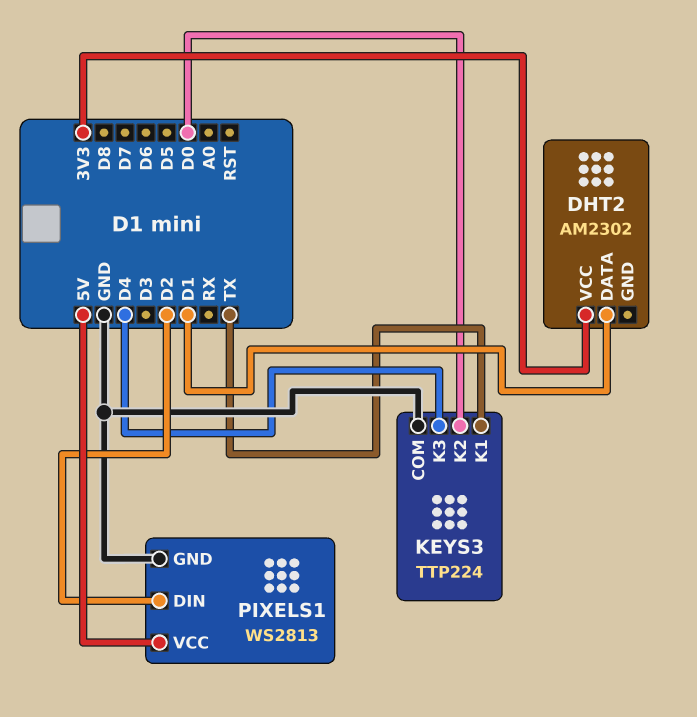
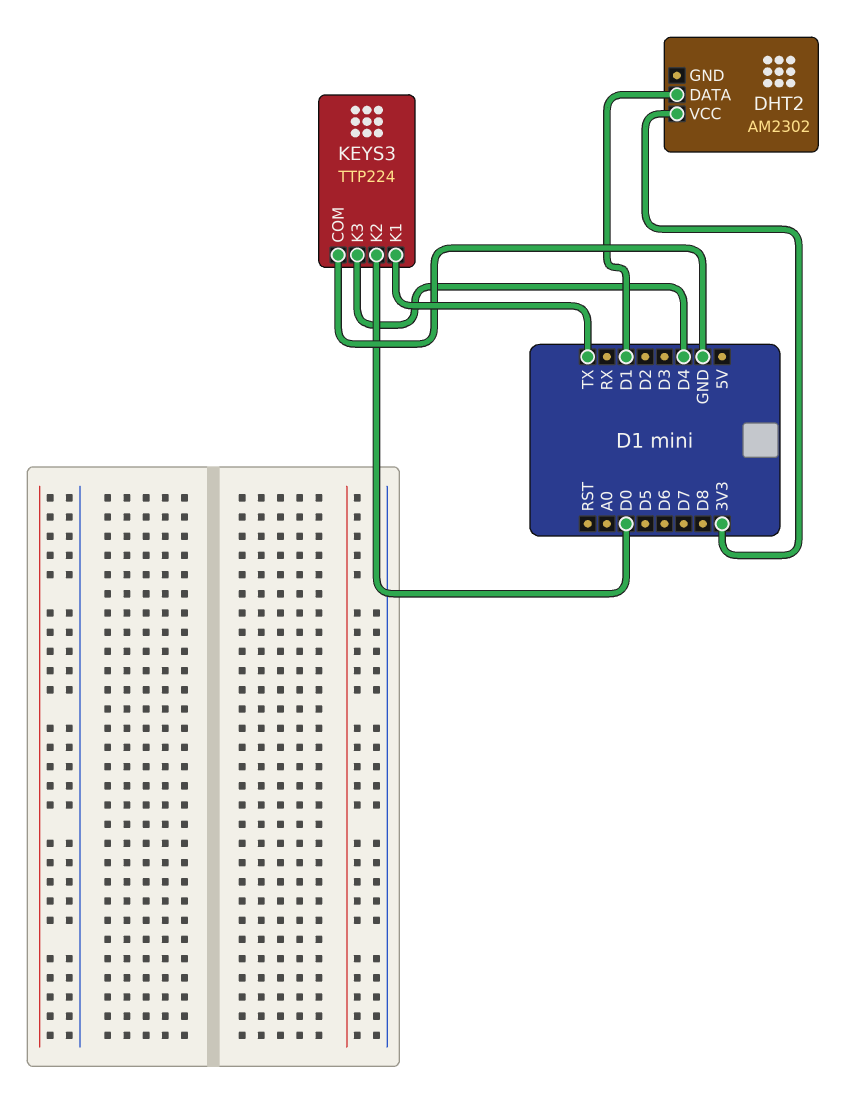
PIXELS1: WS2813 -> none
PIXELS1 pin DIN: D2 -> none
PIXELS1 pin GND: GND -> none
PIXELS1 pin VCC: 5V -> none

